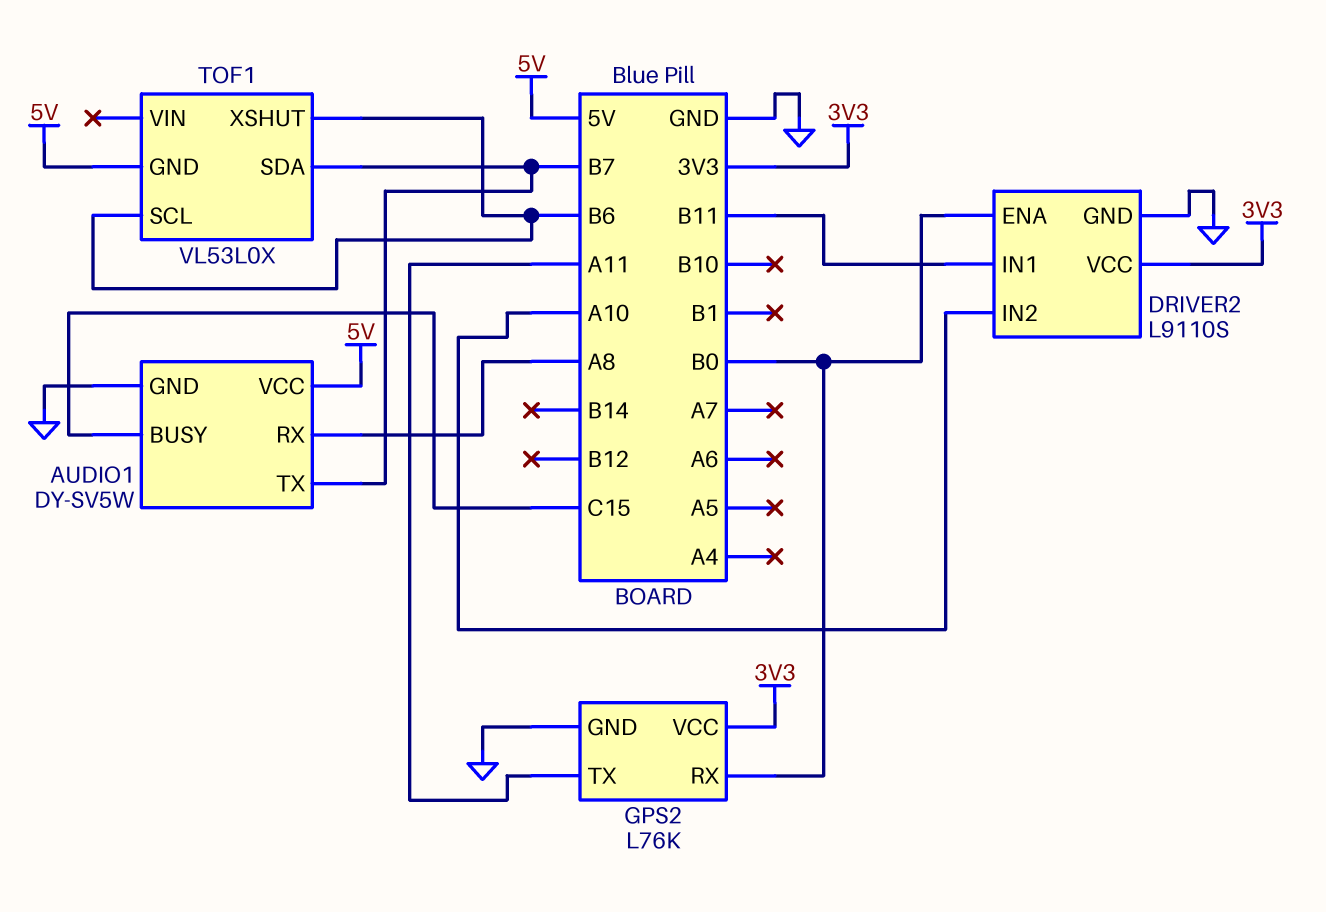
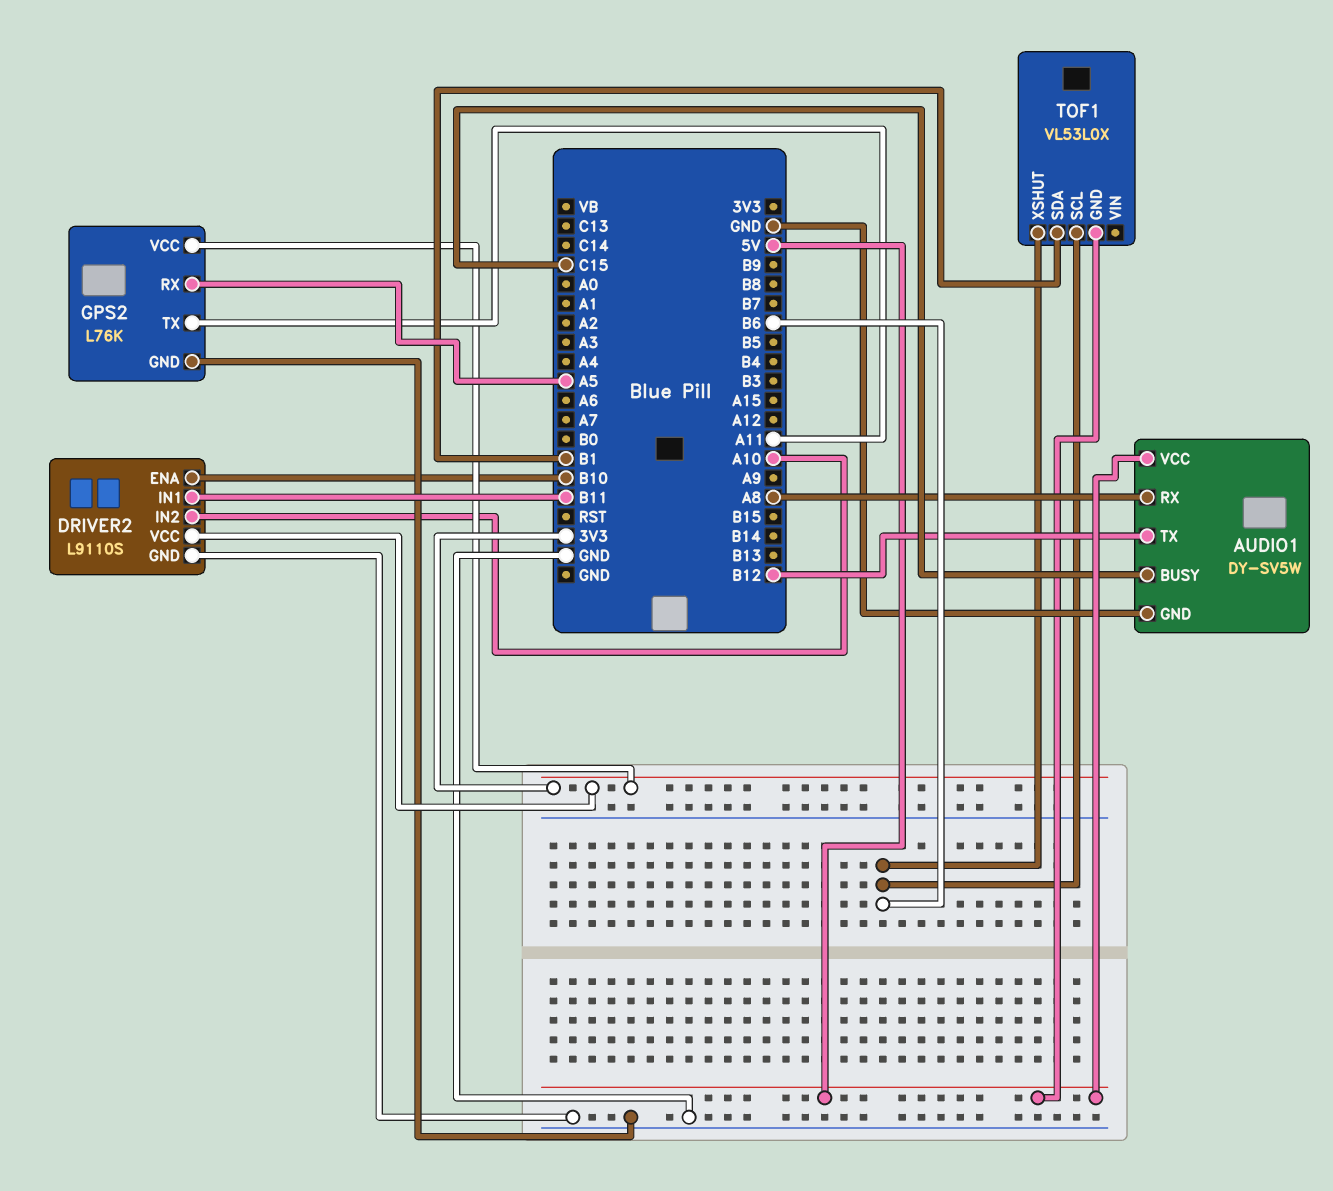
AUDIO1 pin TX: B7 -> B12
DRIVER2 pin ENA: B0 -> B10
GPS2 pin RX: B0 -> A5
TOF1 pin SDA: B7 -> B1

